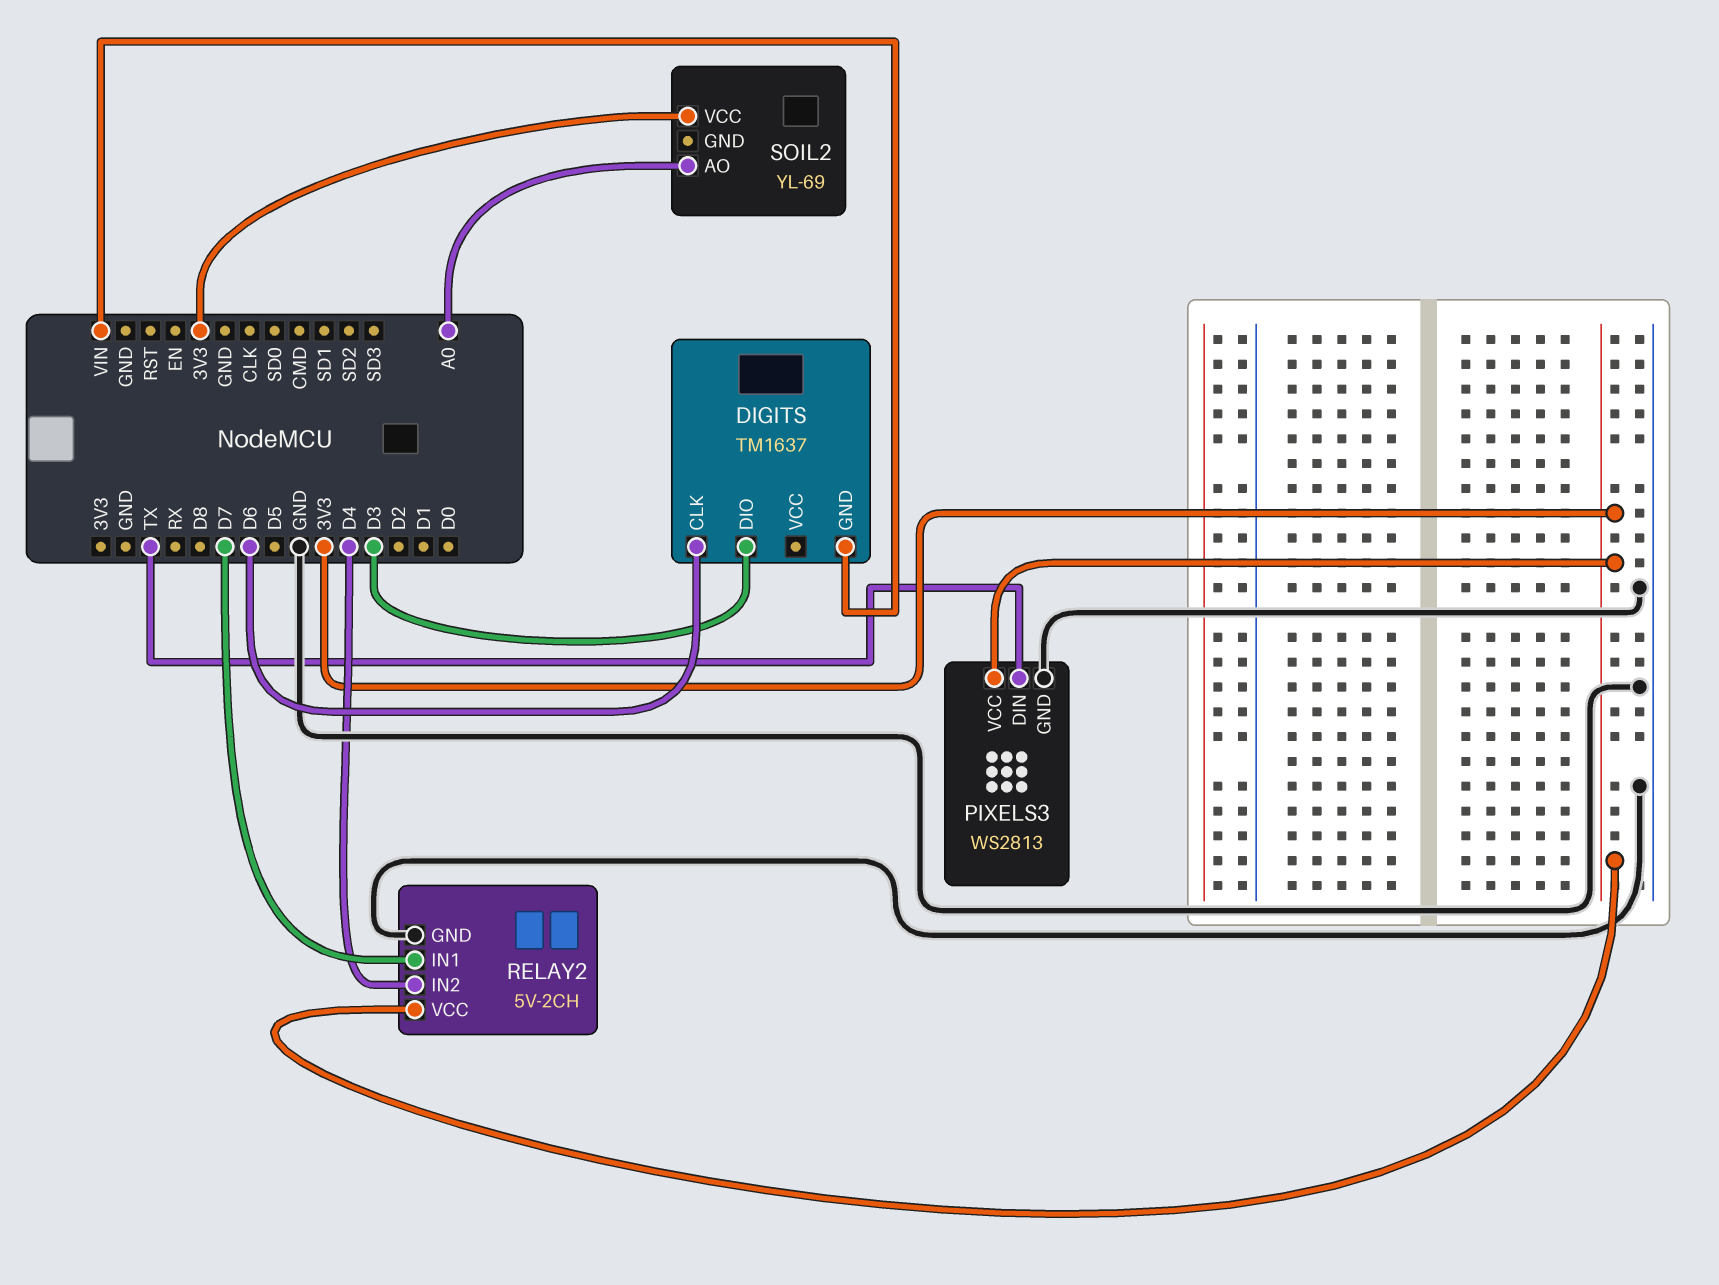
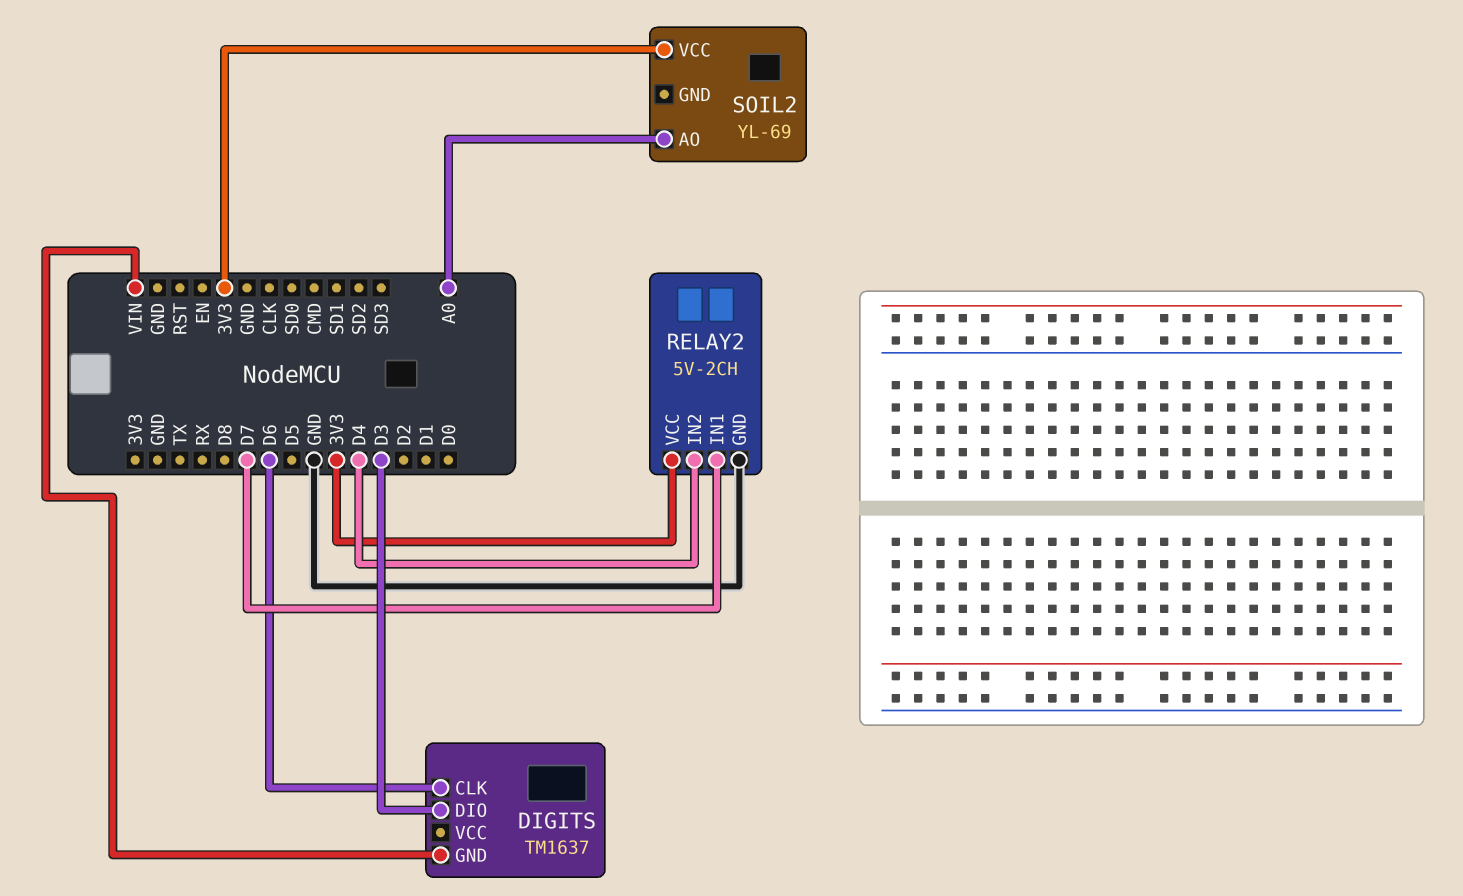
PIXELS3: WS2813 -> none
PIXELS3 pin DIN: TX -> none
PIXELS3 pin GND: GND -> none
PIXELS3 pin VCC: 3V3 -> none

